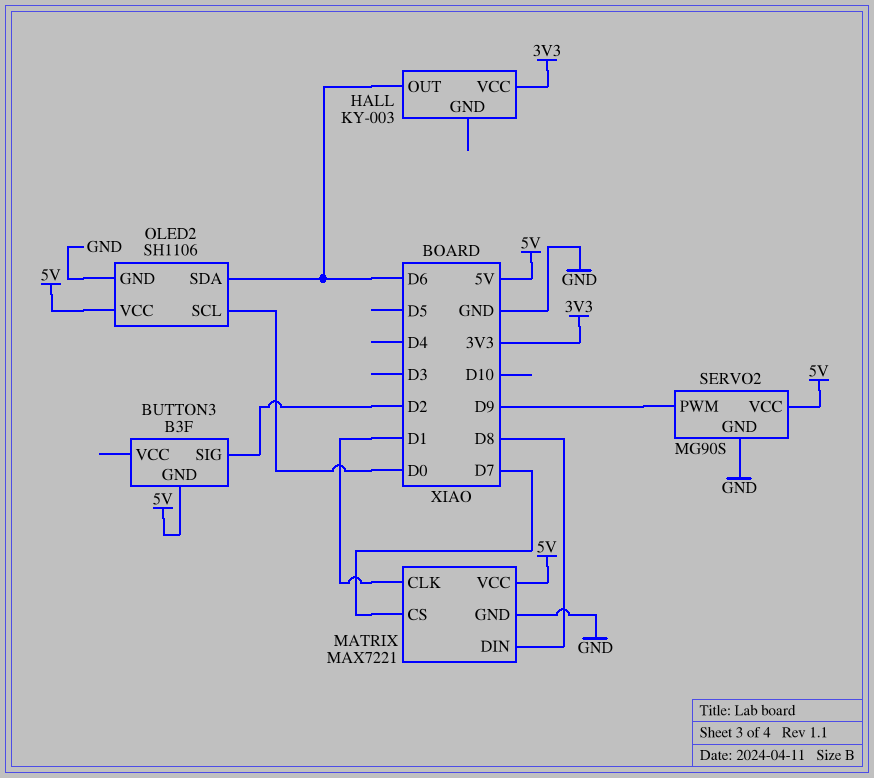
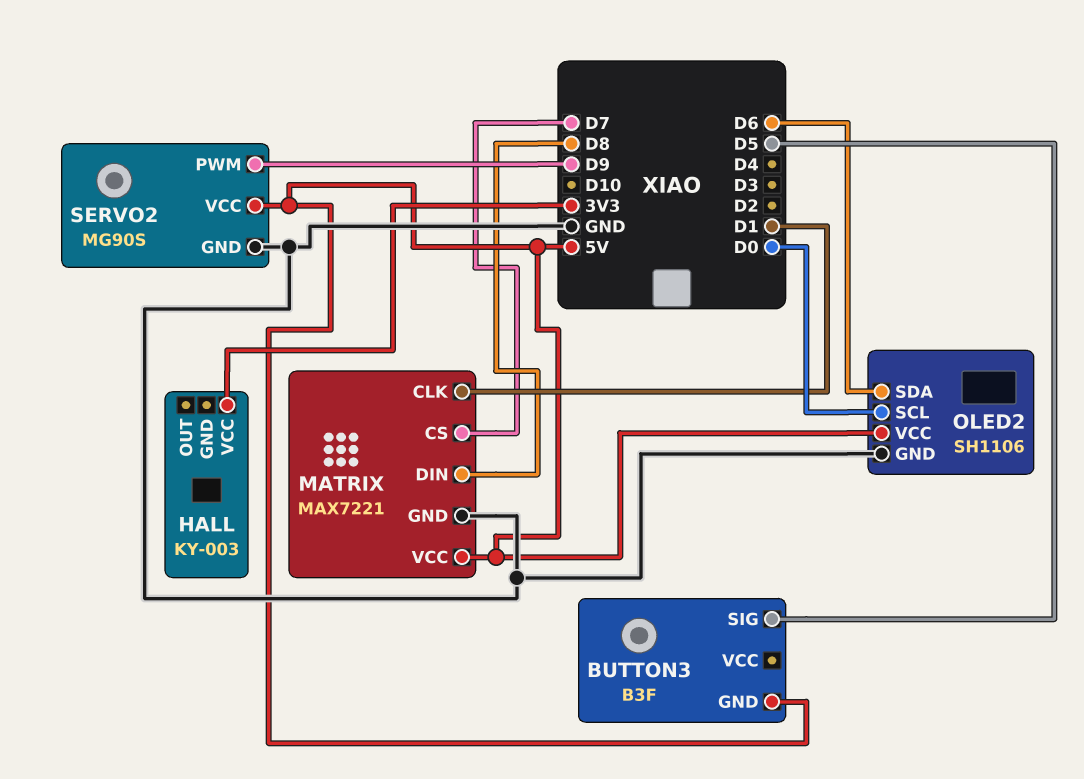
BUTTON3 pin SIG: D2 -> D5
HALL pin OUT: D6 -> none

